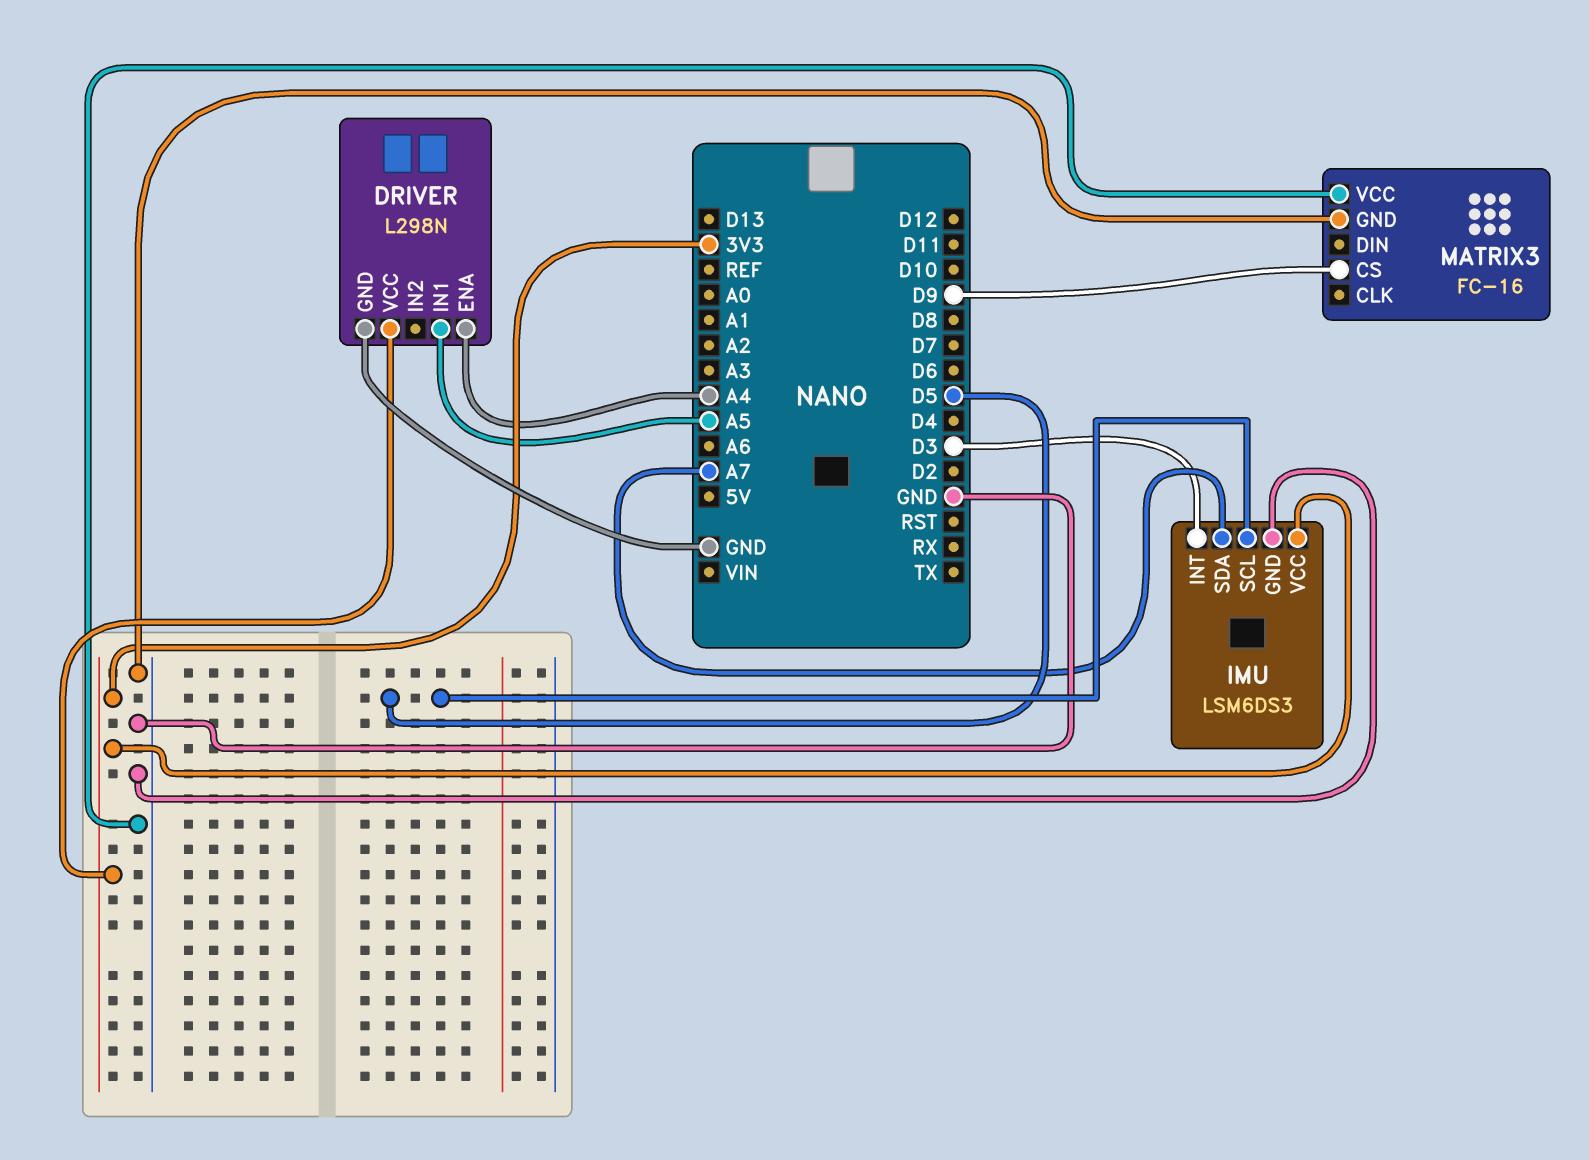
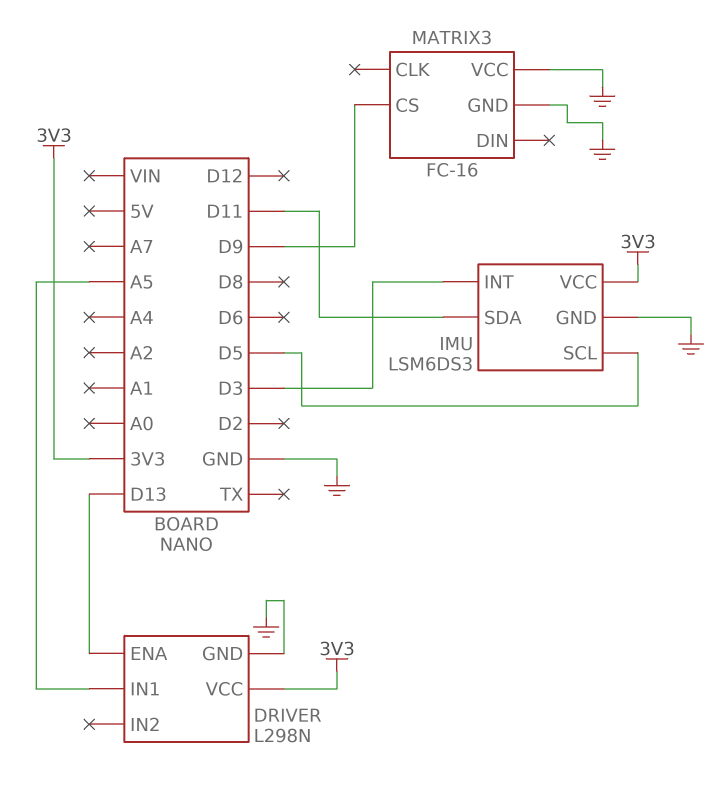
DRIVER pin ENA: A4 -> D13
IMU pin SDA: A7 -> D11

